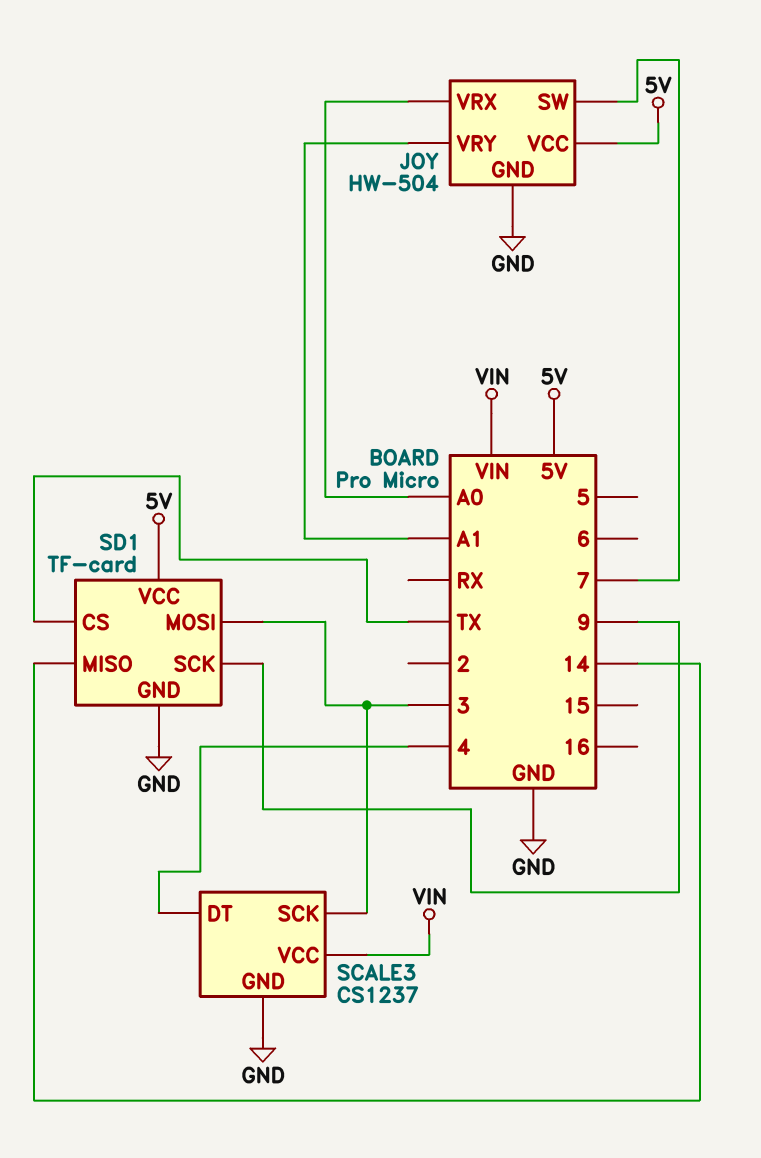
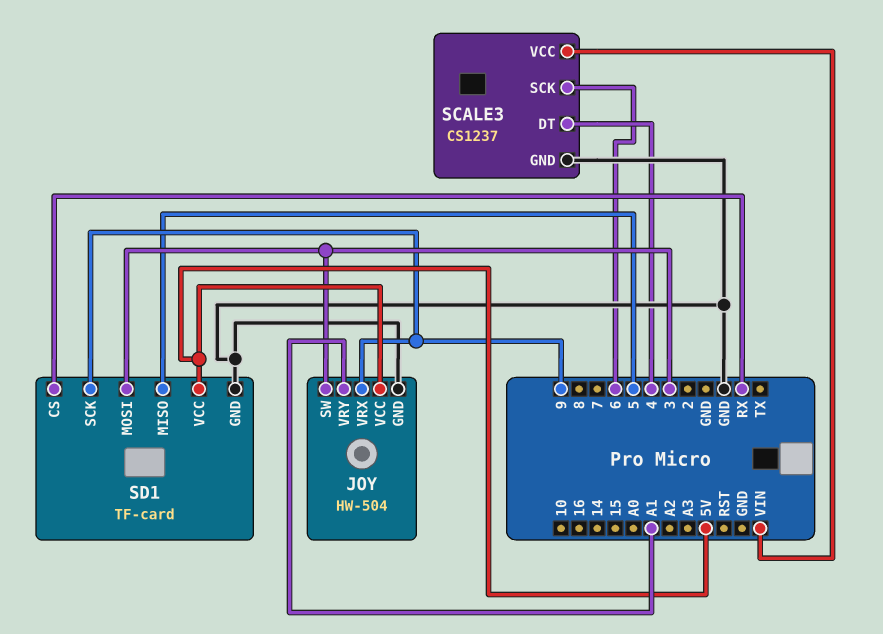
JOY pin SW: 7 -> 3
JOY pin VRX: A0 -> 9
SCALE3 pin SCK: 3 -> 6
SD1 pin CS: TX -> RX
SD1 pin MISO: 14 -> 5

